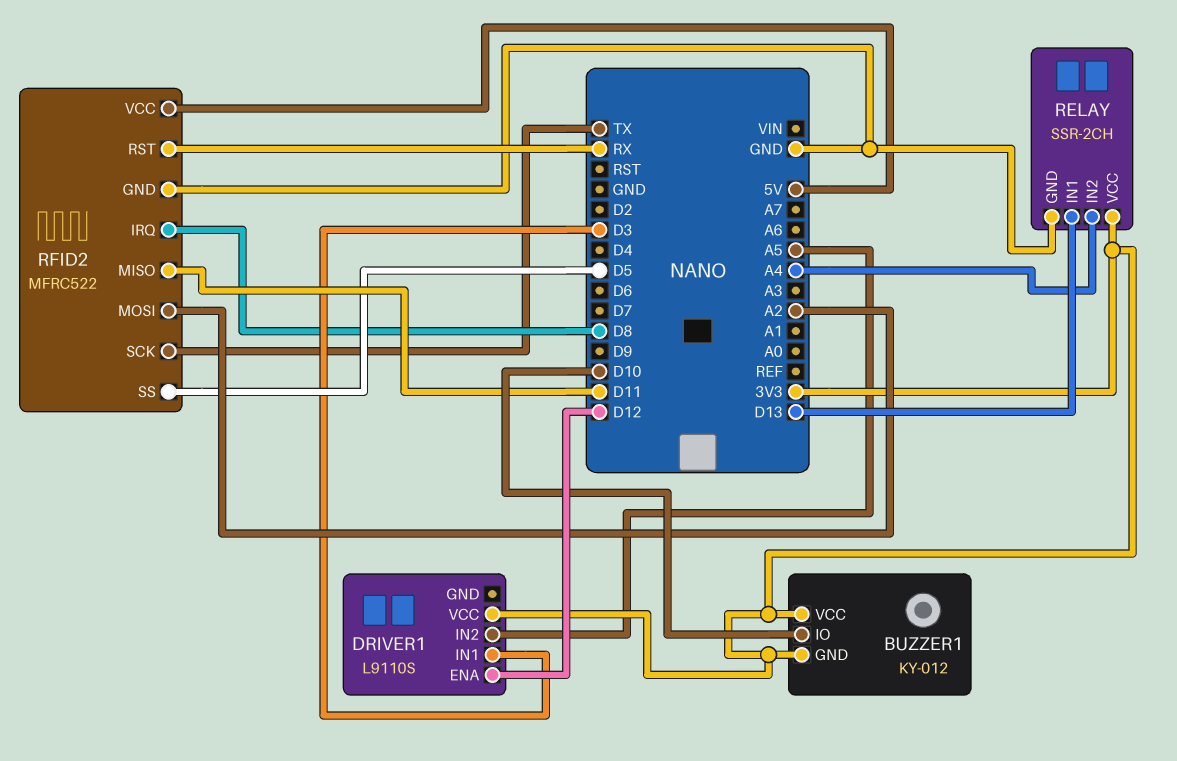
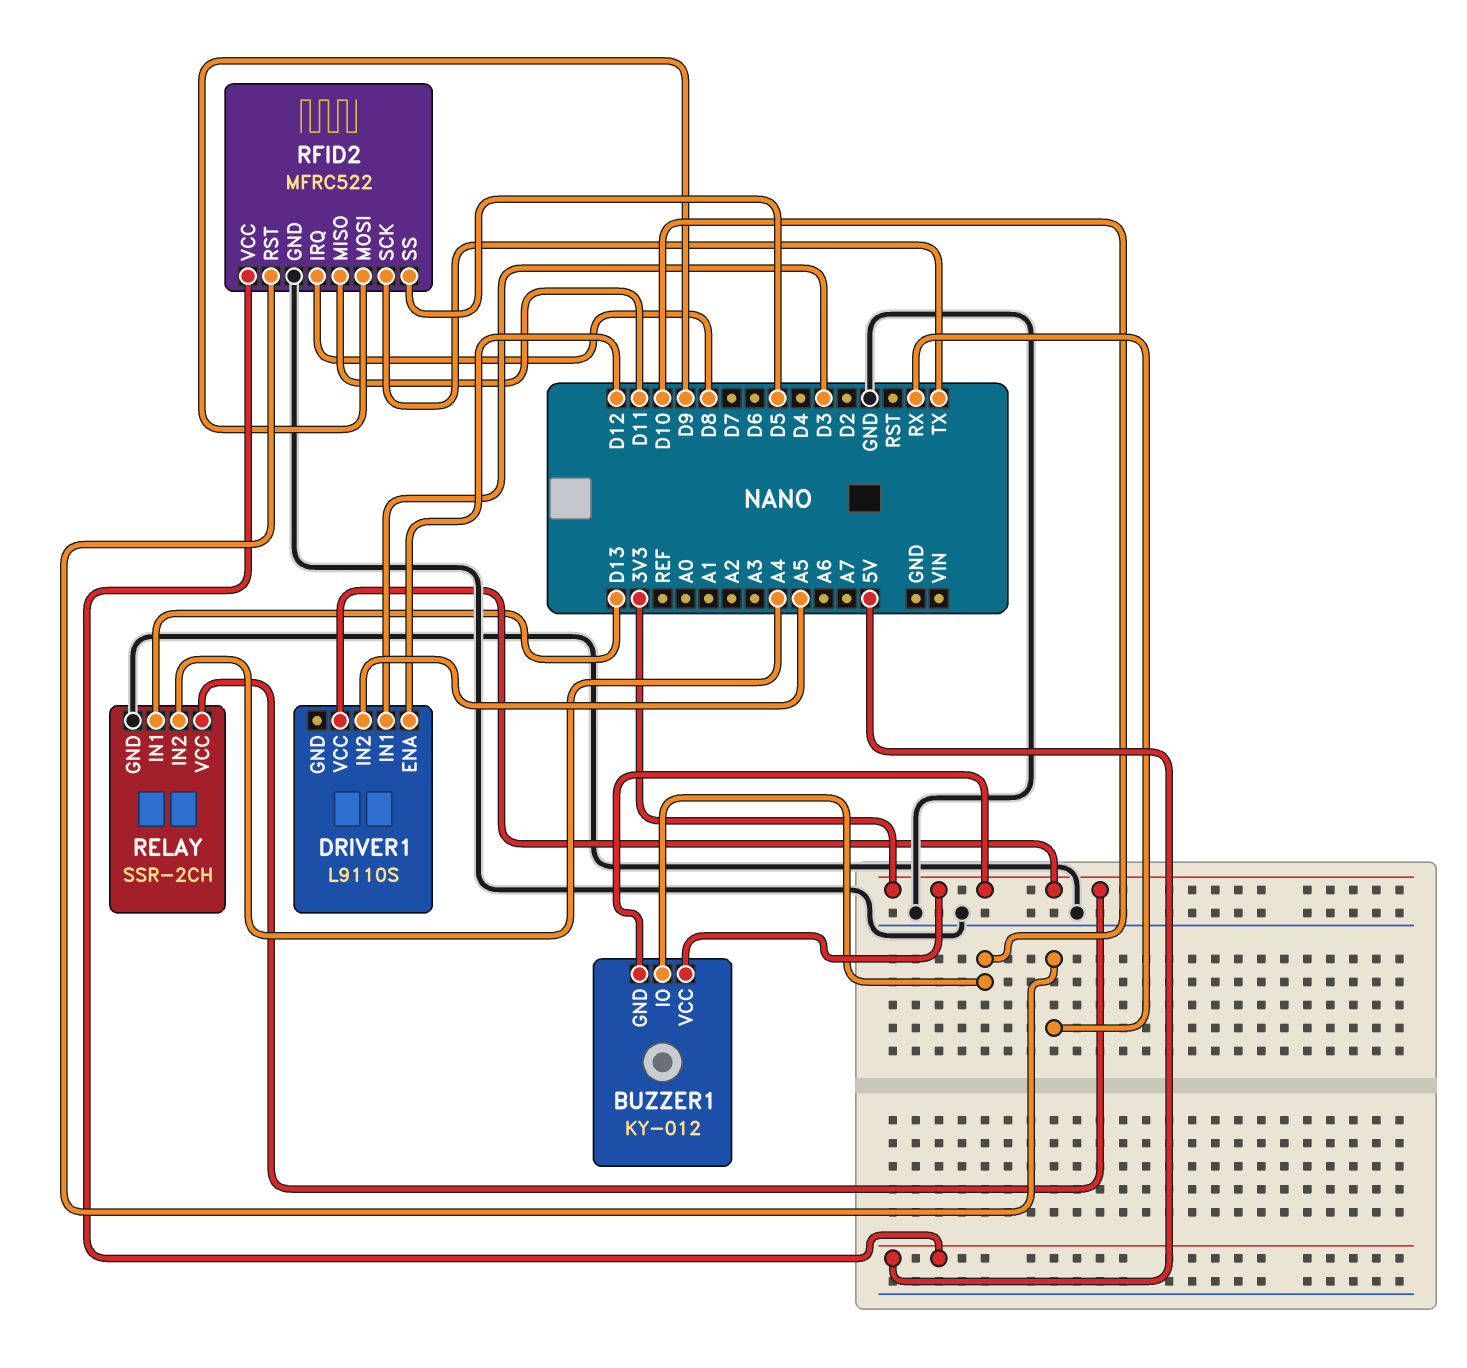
RFID2 pin MOSI: A2 -> D9

